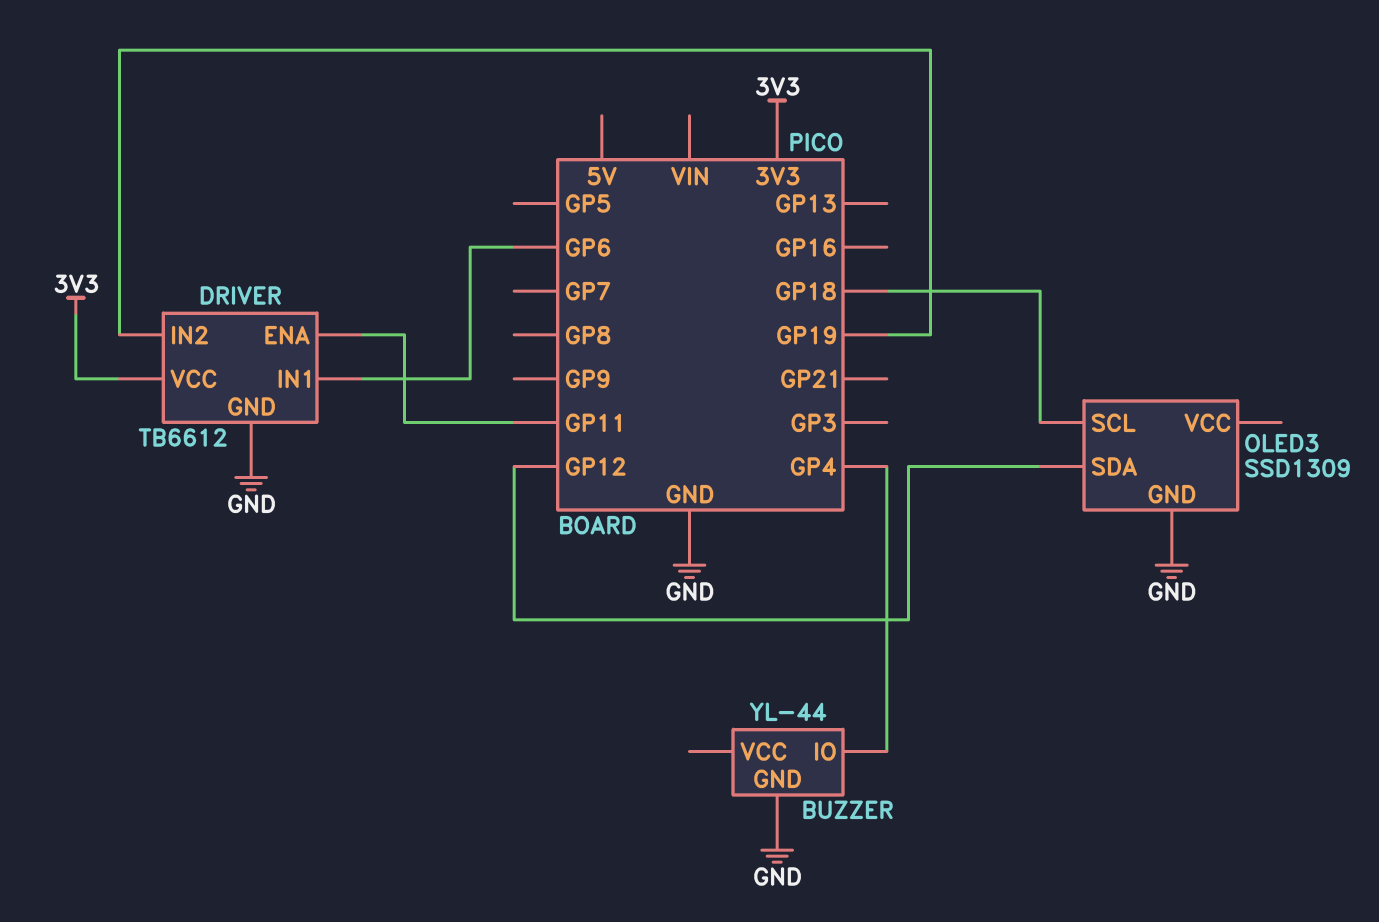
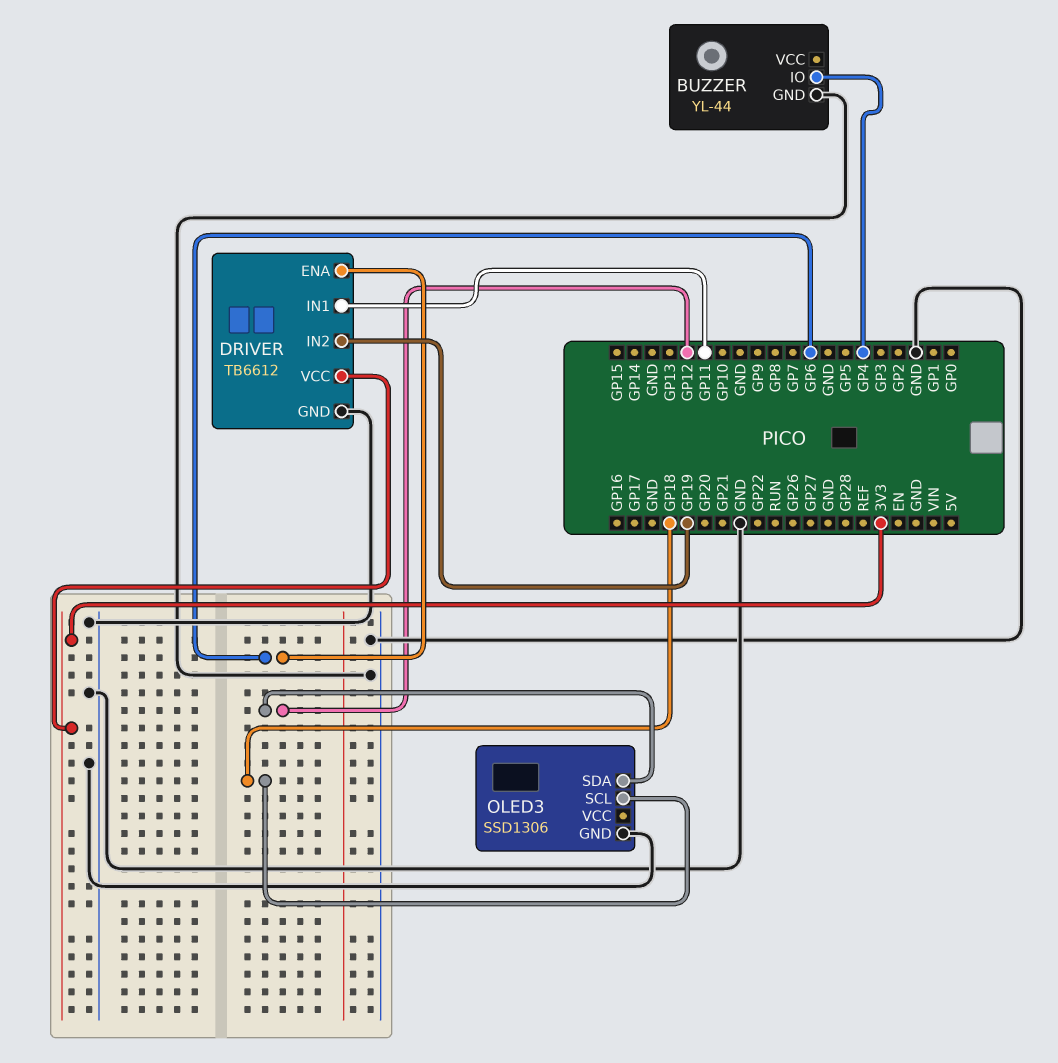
DRIVER pin ENA: GP11 -> GP6
DRIVER pin IN1: GP6 -> GP11
OLED3: SSD1309 -> SSD1306

